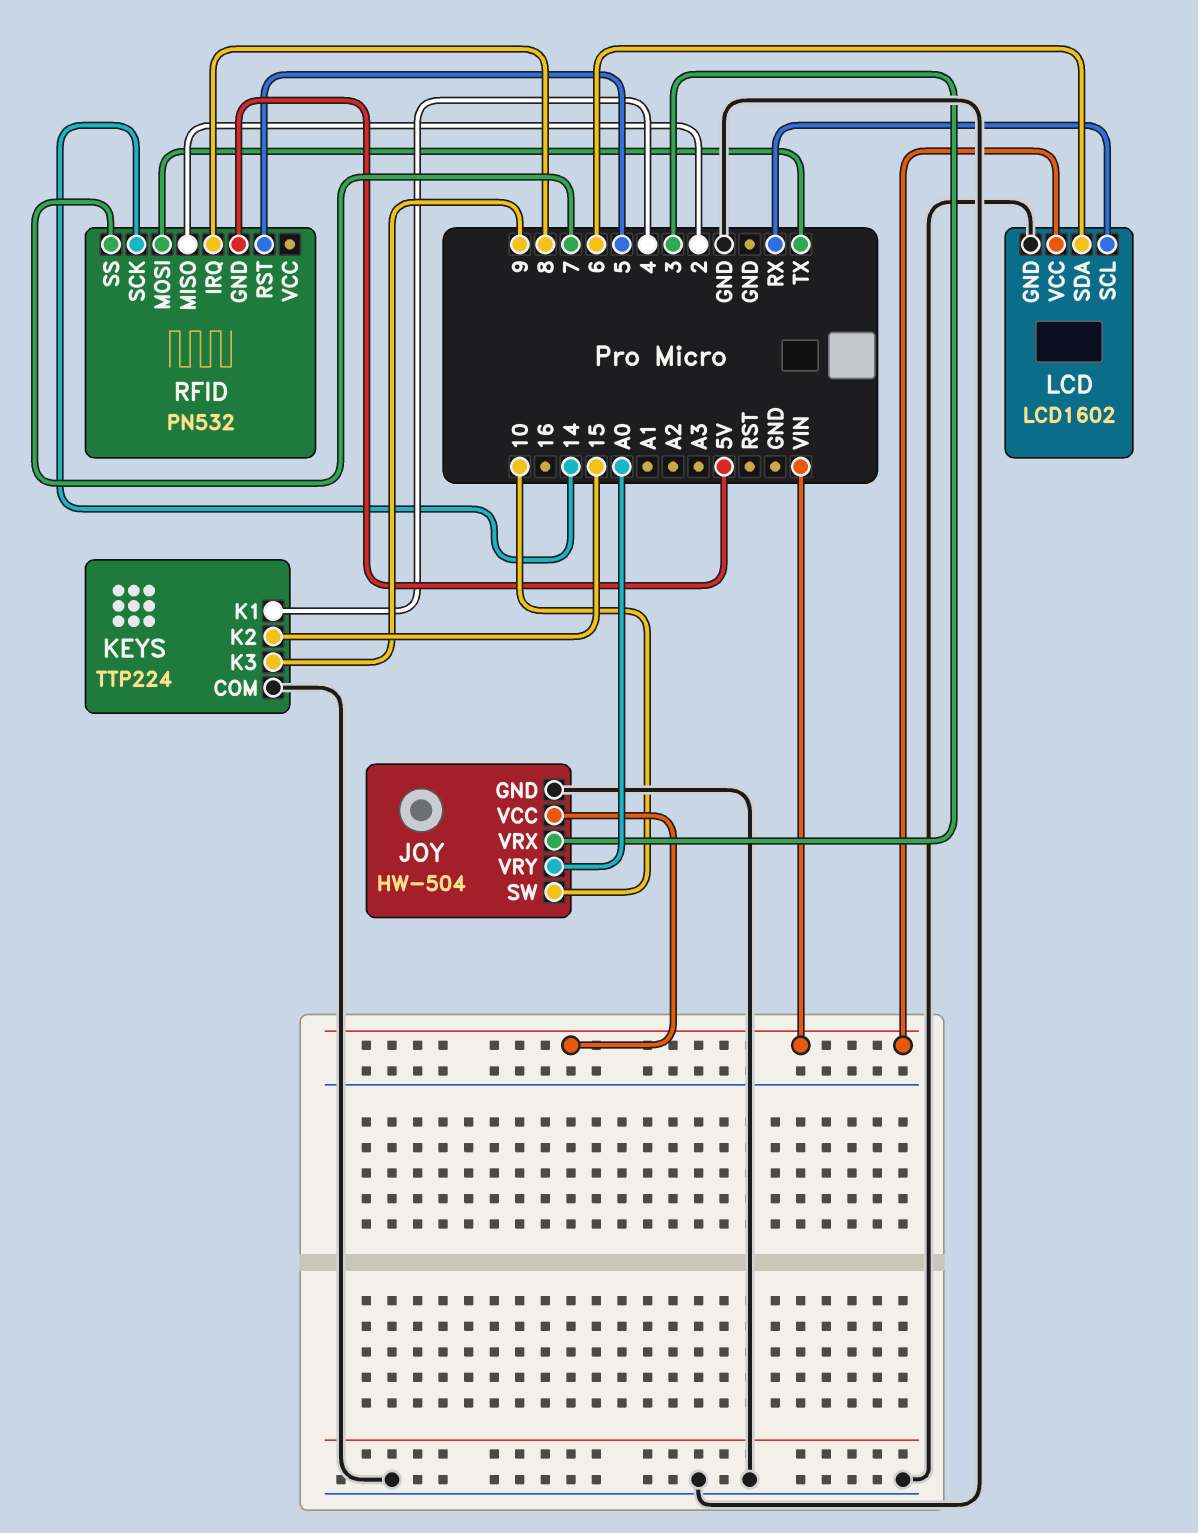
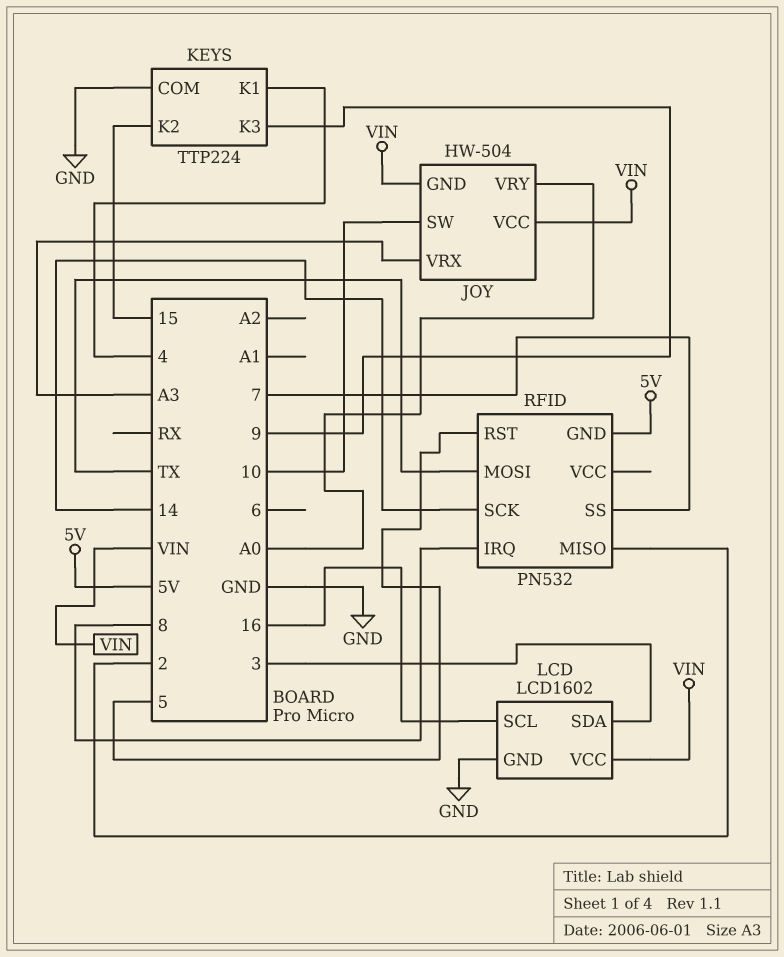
JOY pin GND: GND -> VIN
JOY pin VRX: 3 -> A3
LCD pin SCL: RX -> 16
LCD pin SDA: 6 -> 3

